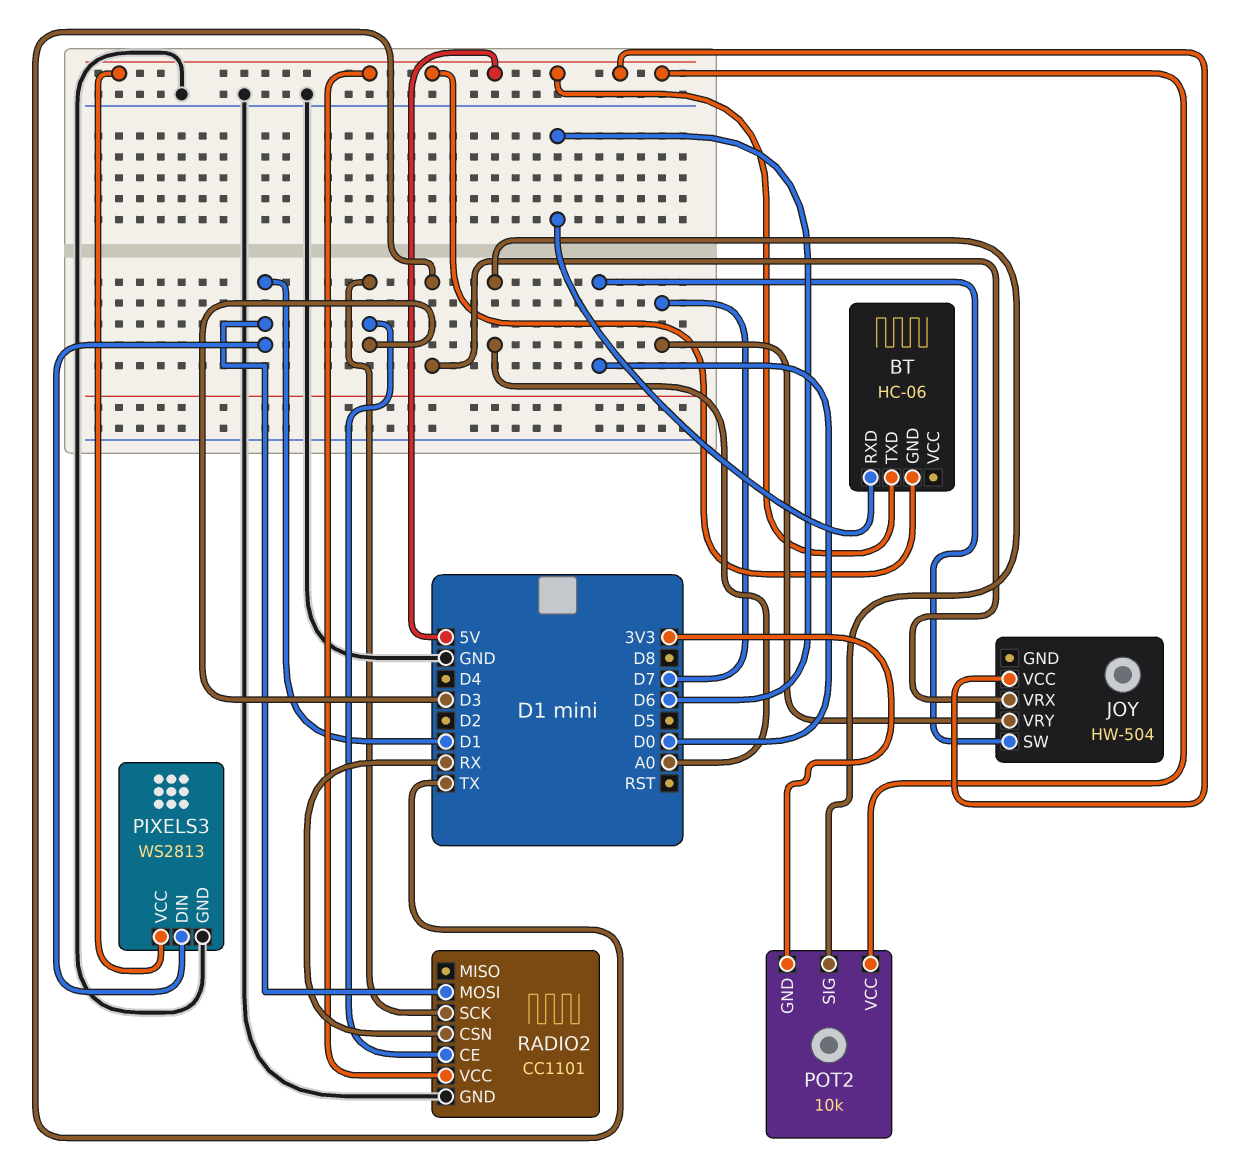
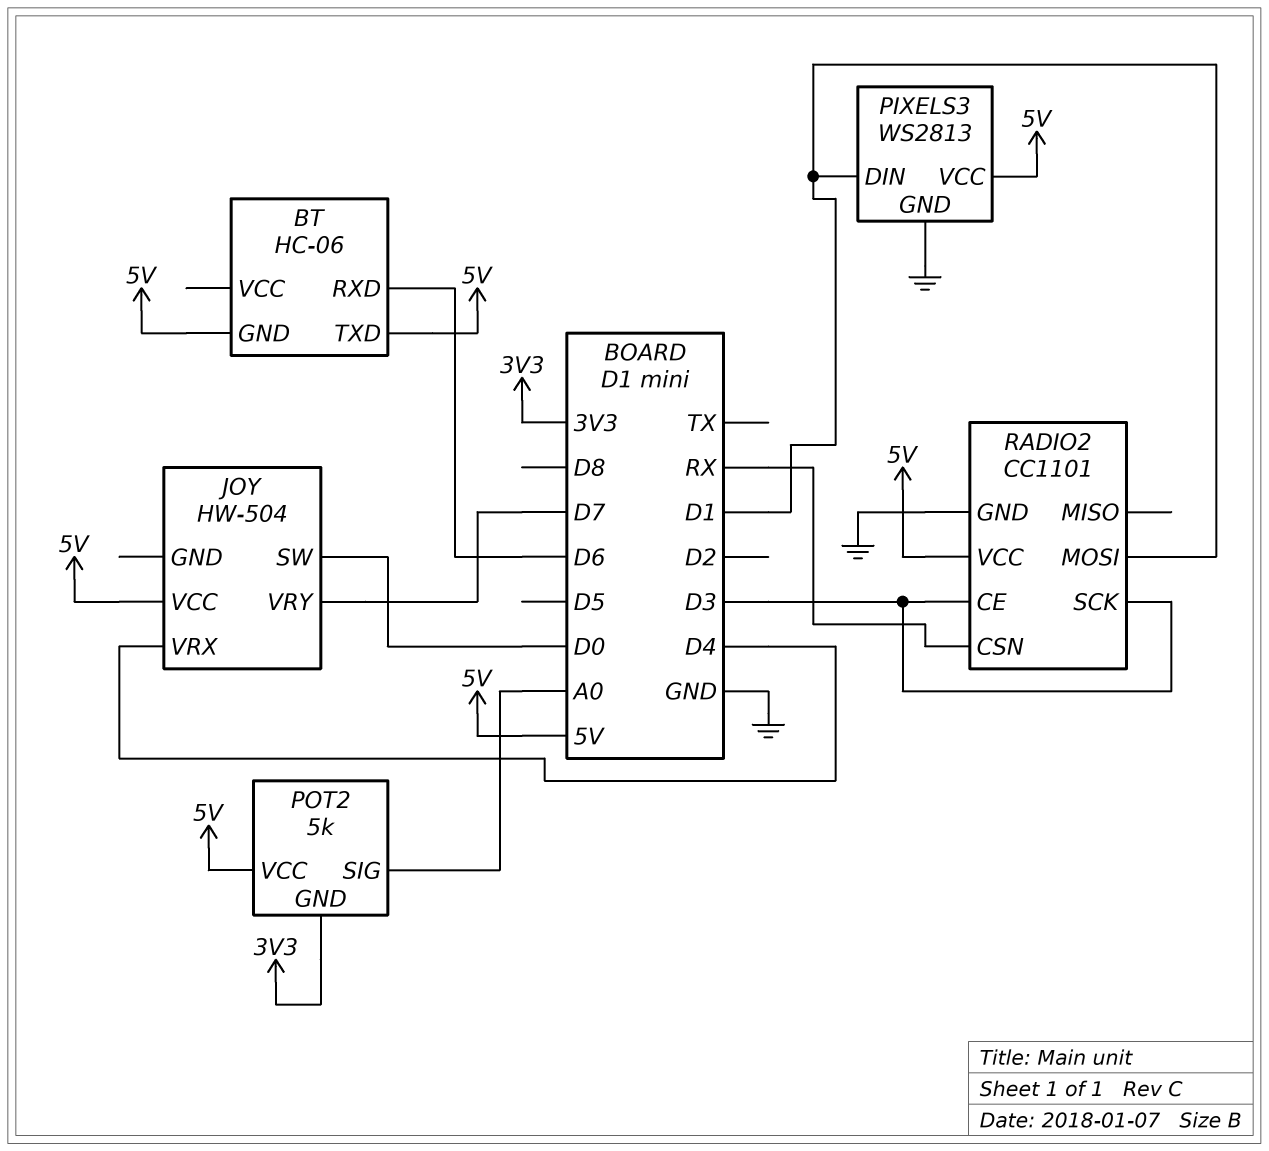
JOY pin VRX: TX -> D4
POT2: 10k -> 5k

